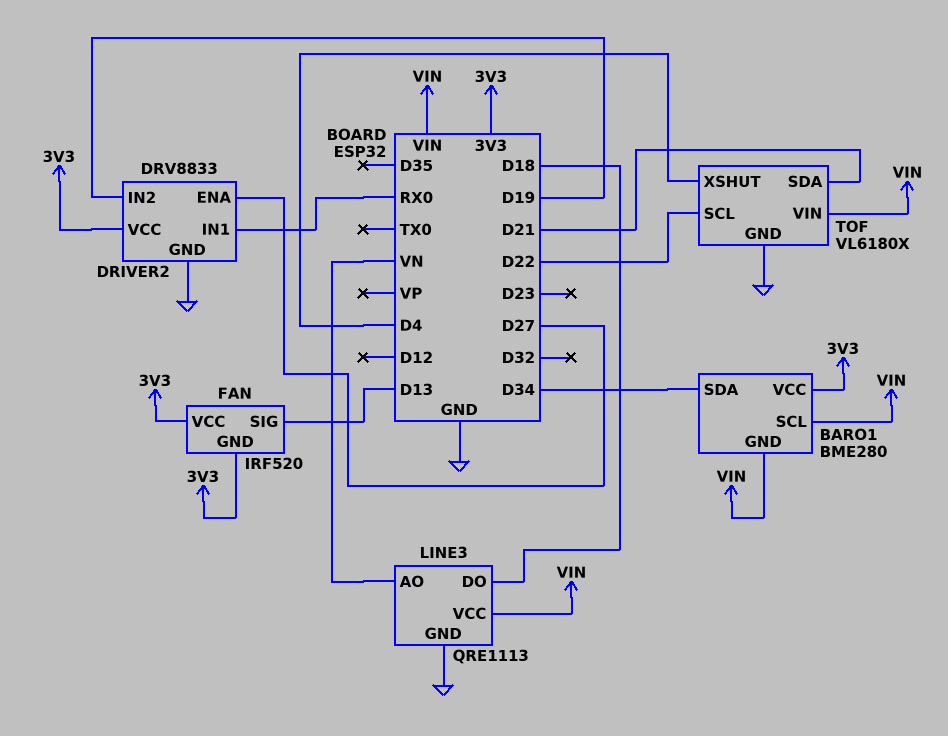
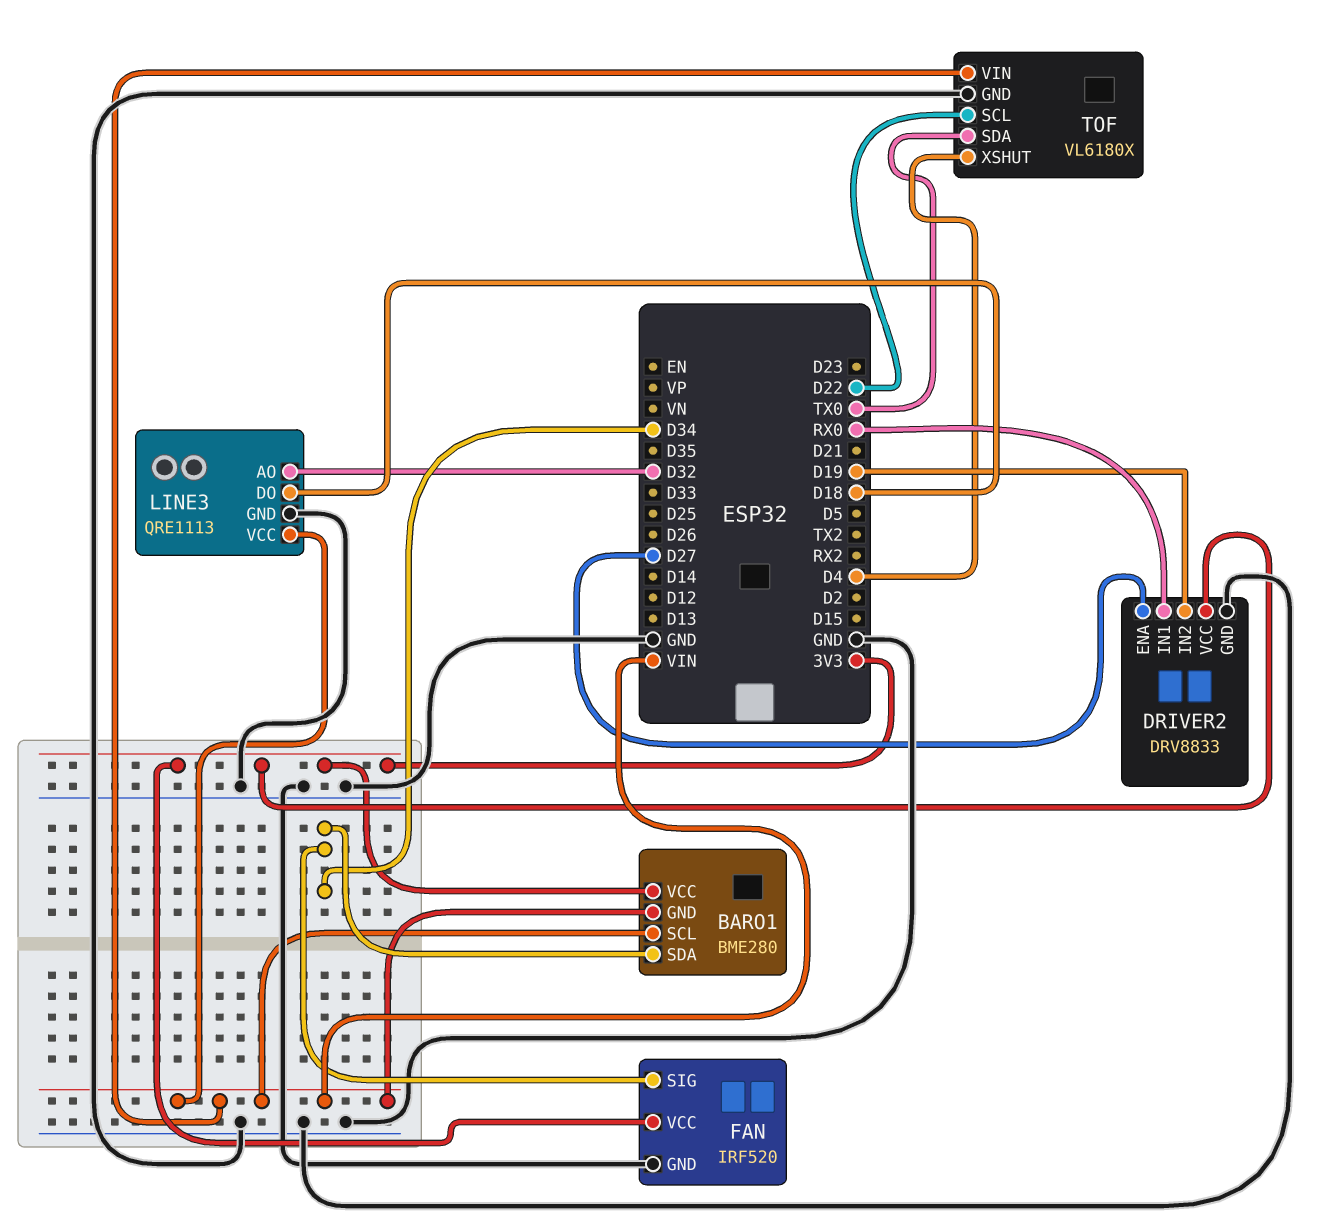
FAN pin GND: 3V3 -> GND
FAN pin SIG: D13 -> D34
LINE3 pin AO: VN -> D32
TOF pin SDA: D21 -> TX0

